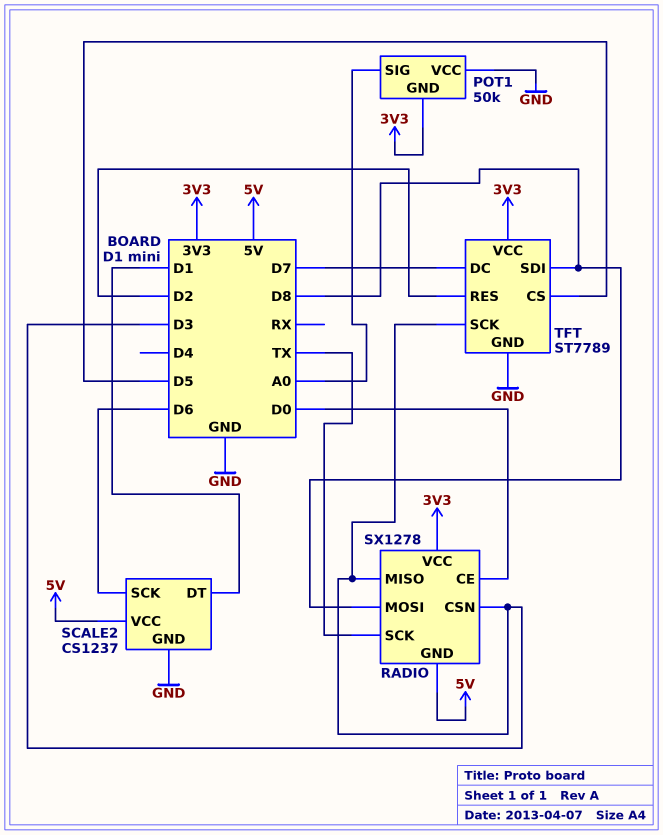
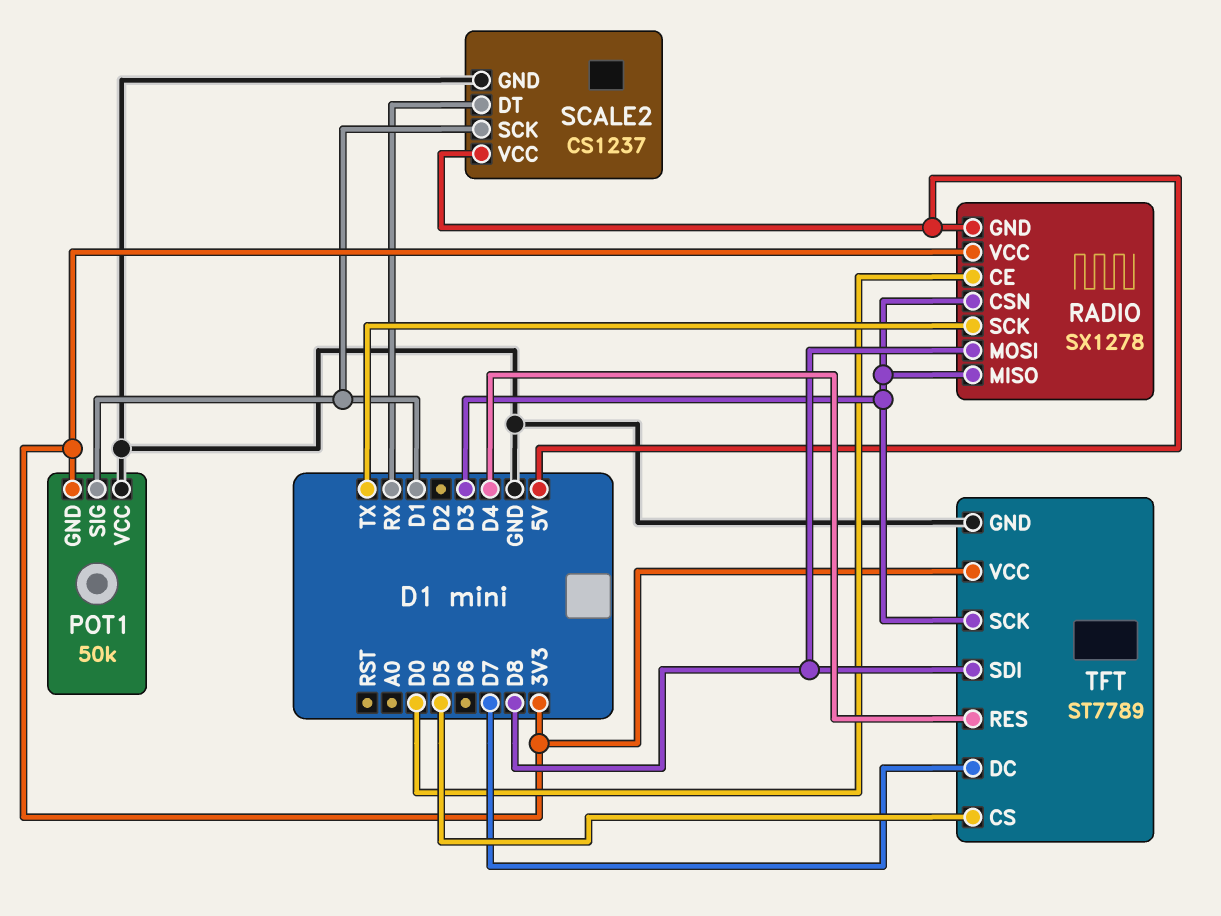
POT1 pin SIG: A0 -> D1
SCALE2 pin DT: D1 -> RX
SCALE2 pin SCK: D6 -> D1
TFT pin RES: D2 -> D4

